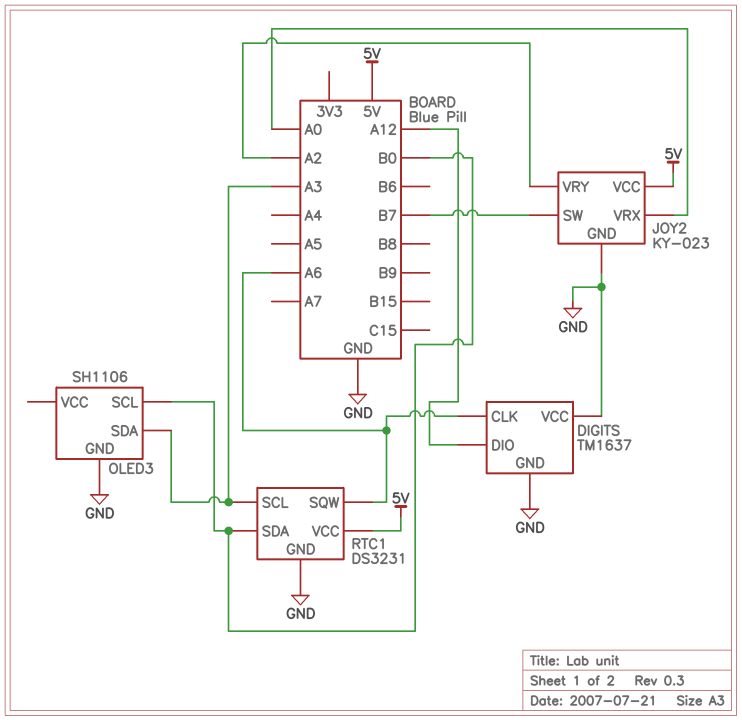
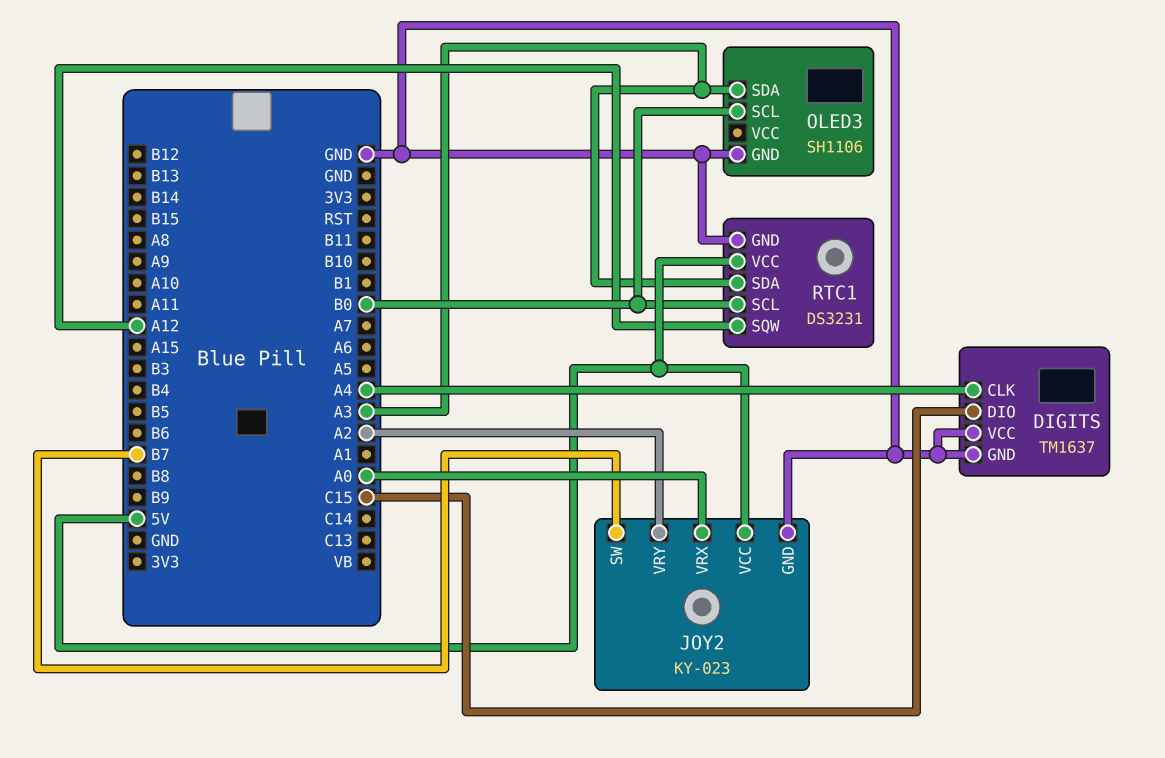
DIGITS pin CLK: A6 -> A4
DIGITS pin DIO: A12 -> C15
RTC1 pin SCL: A3 -> B0
RTC1 pin SDA: B0 -> A3
RTC1 pin SQW: A6 -> A12

